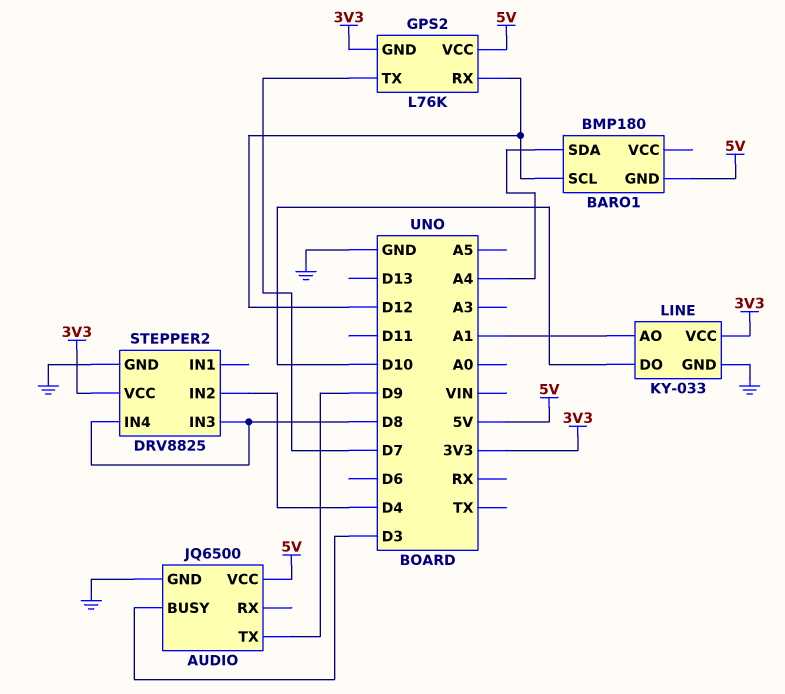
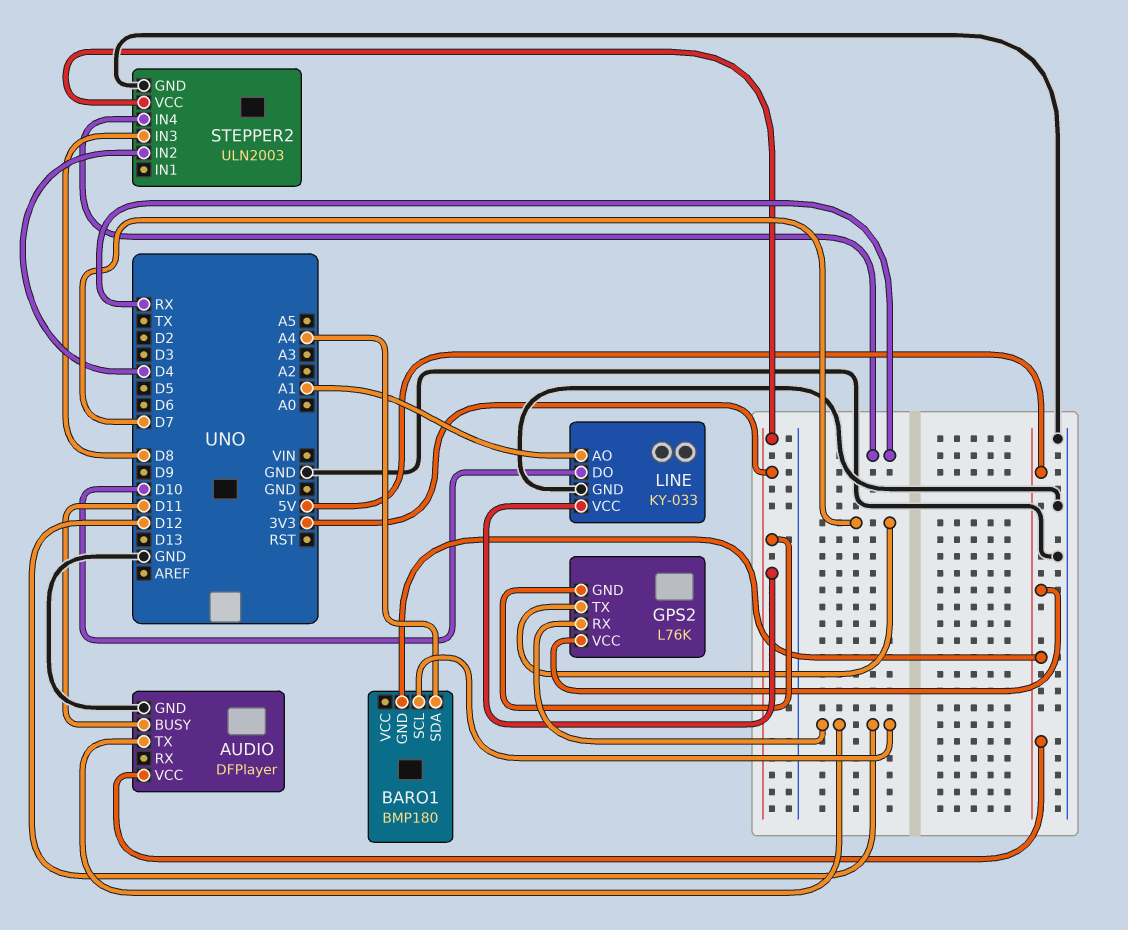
AUDIO: JQ6500 -> DFPlayer
AUDIO pin BUSY: D3 -> D11
AUDIO pin TX: D9 -> D12
STEPPER2: DRV8825 -> ULN2003
STEPPER2 pin IN4: D8 -> RX

